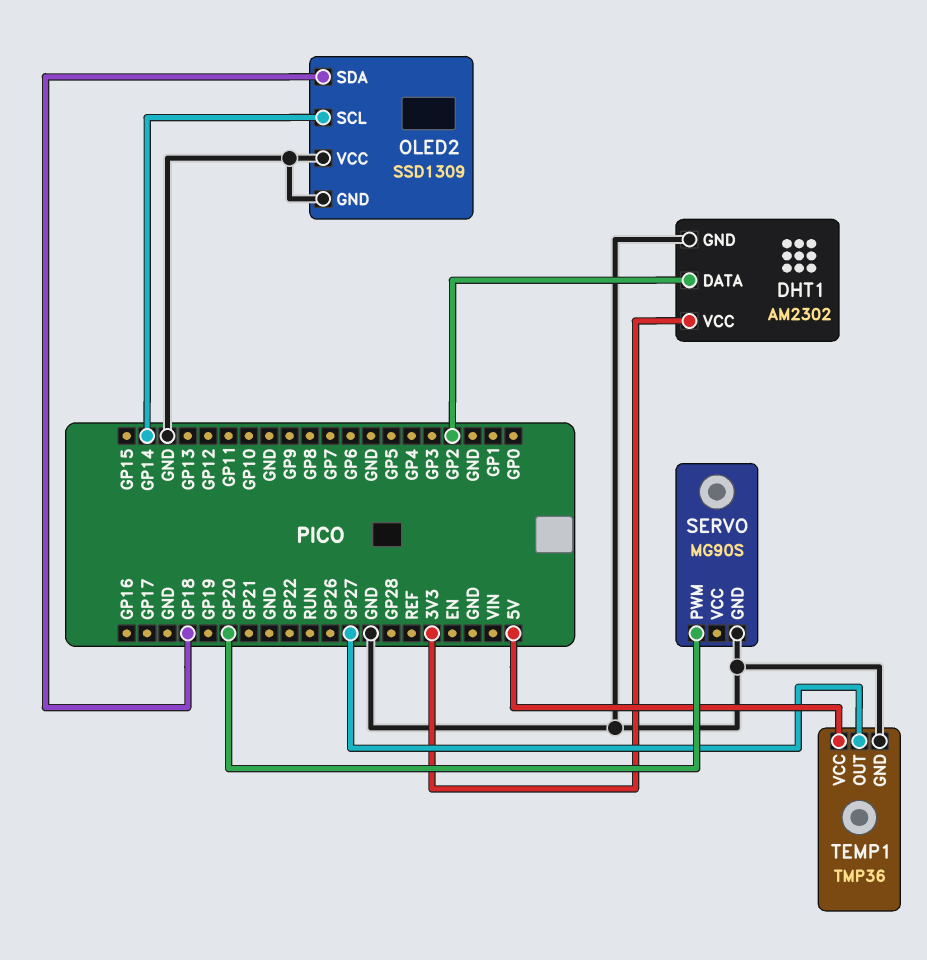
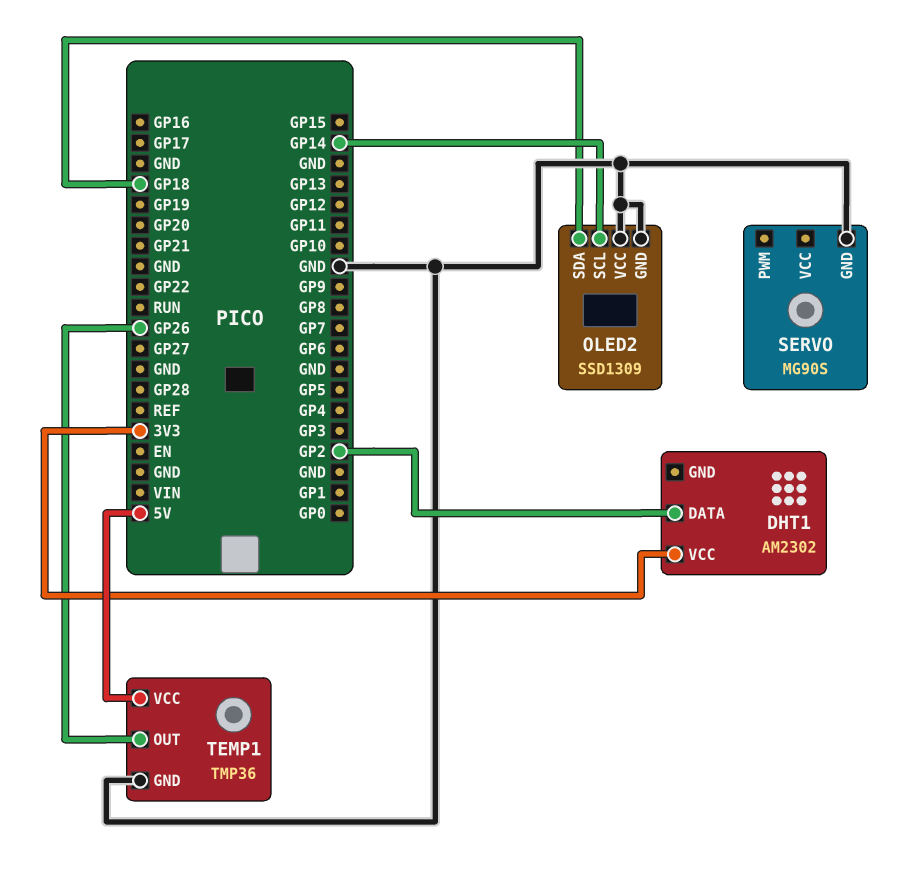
DHT1 pin GND: GND -> none
SERVO pin PWM: GP20 -> none
TEMP1 pin OUT: GP27 -> GP26

